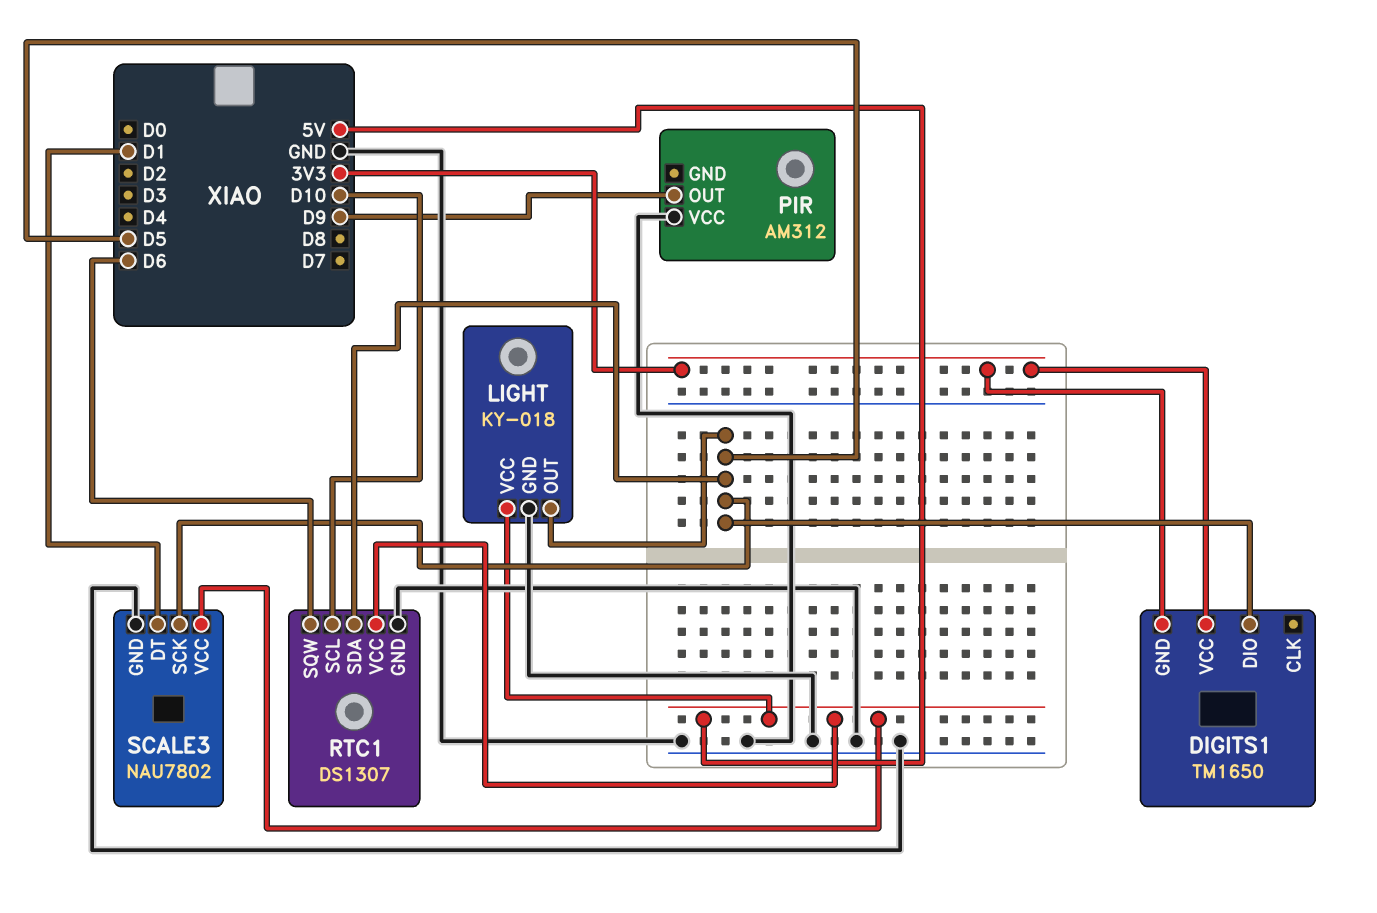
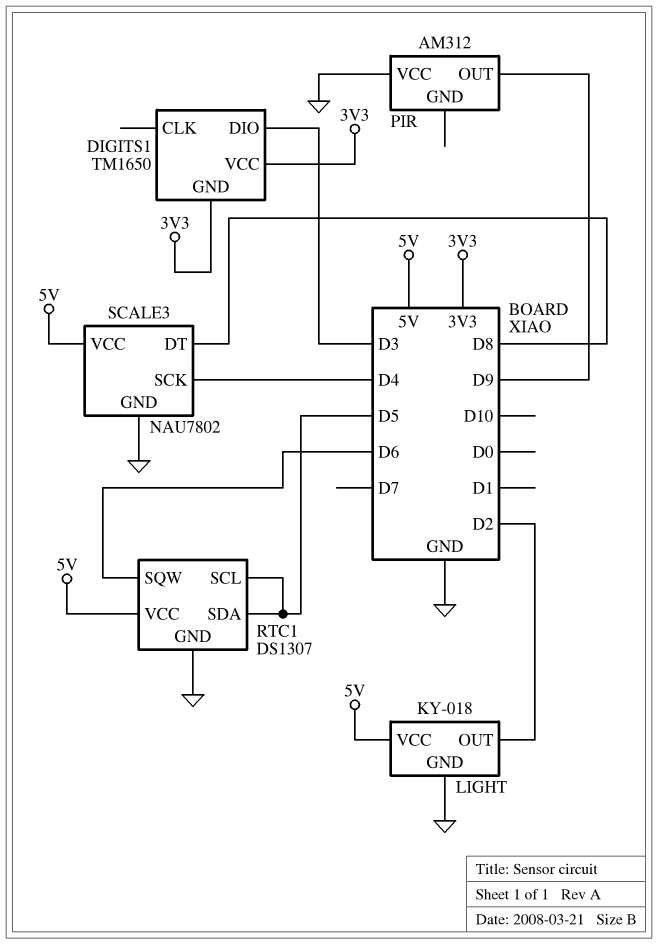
DIGITS1 pin DIO: D5 -> D3
LIGHT pin OUT: D5 -> D2
RTC1 pin SCL: D10 -> D5
SCALE3 pin DT: D1 -> D8
SCALE3 pin SCK: D5 -> D4

